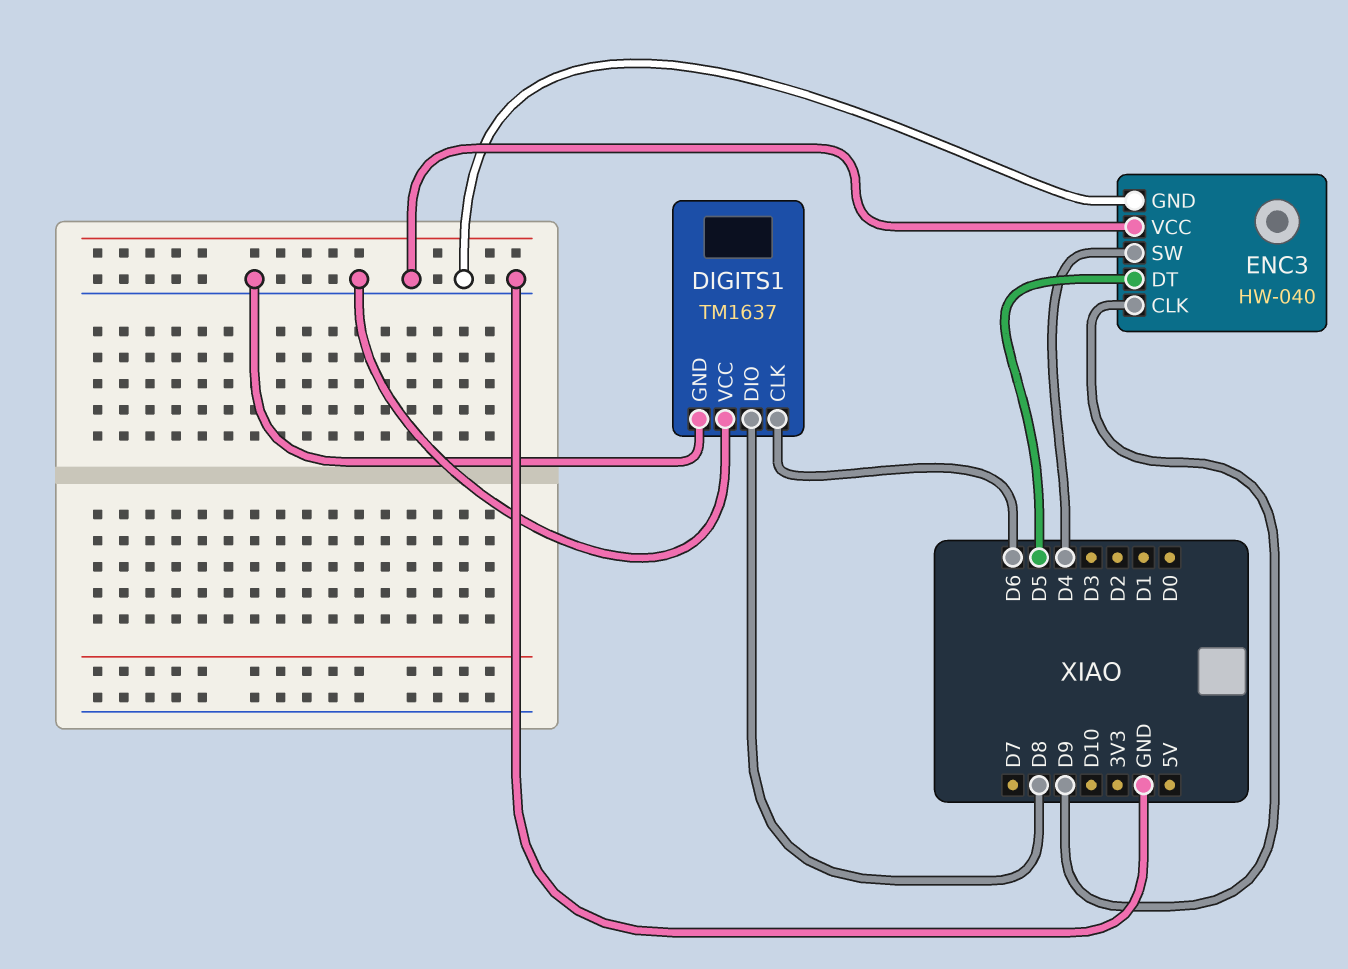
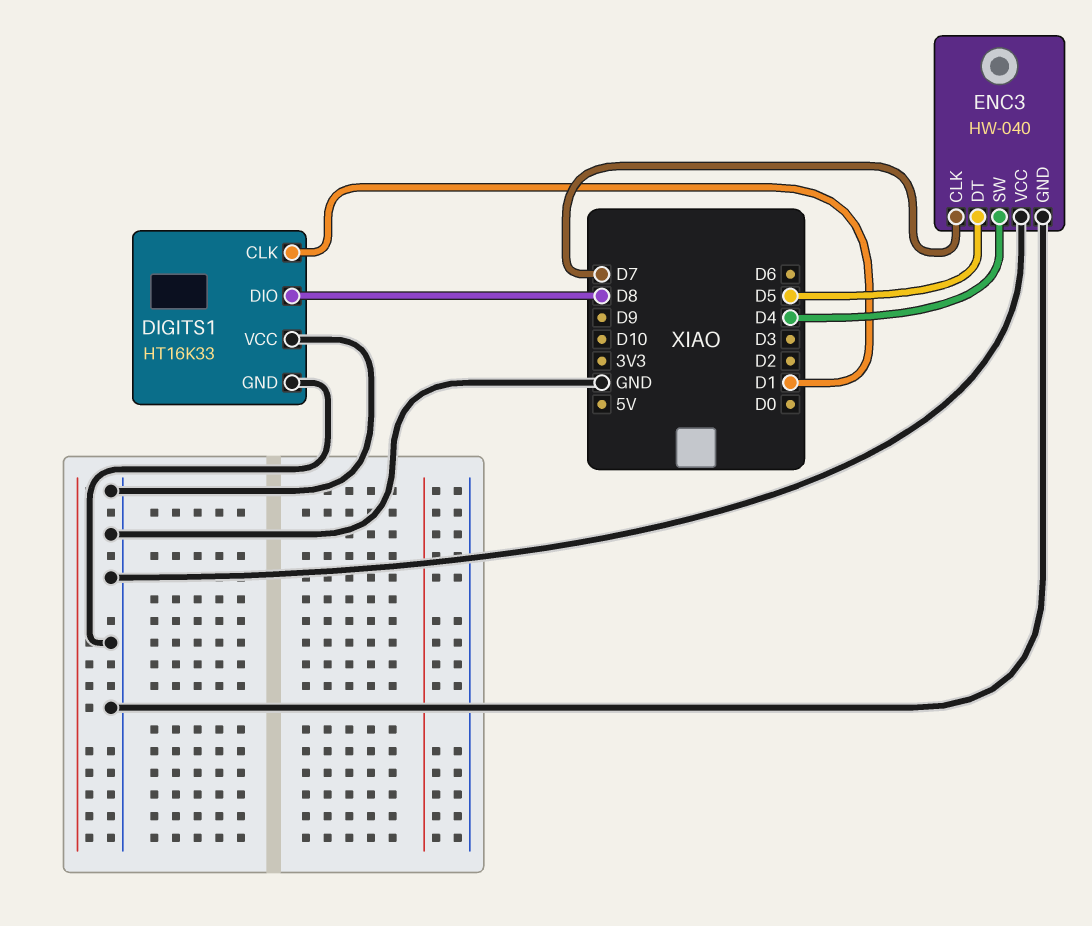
DIGITS1: TM1637 -> HT16K33
DIGITS1 pin CLK: D6 -> D1
ENC3 pin CLK: D9 -> D7

